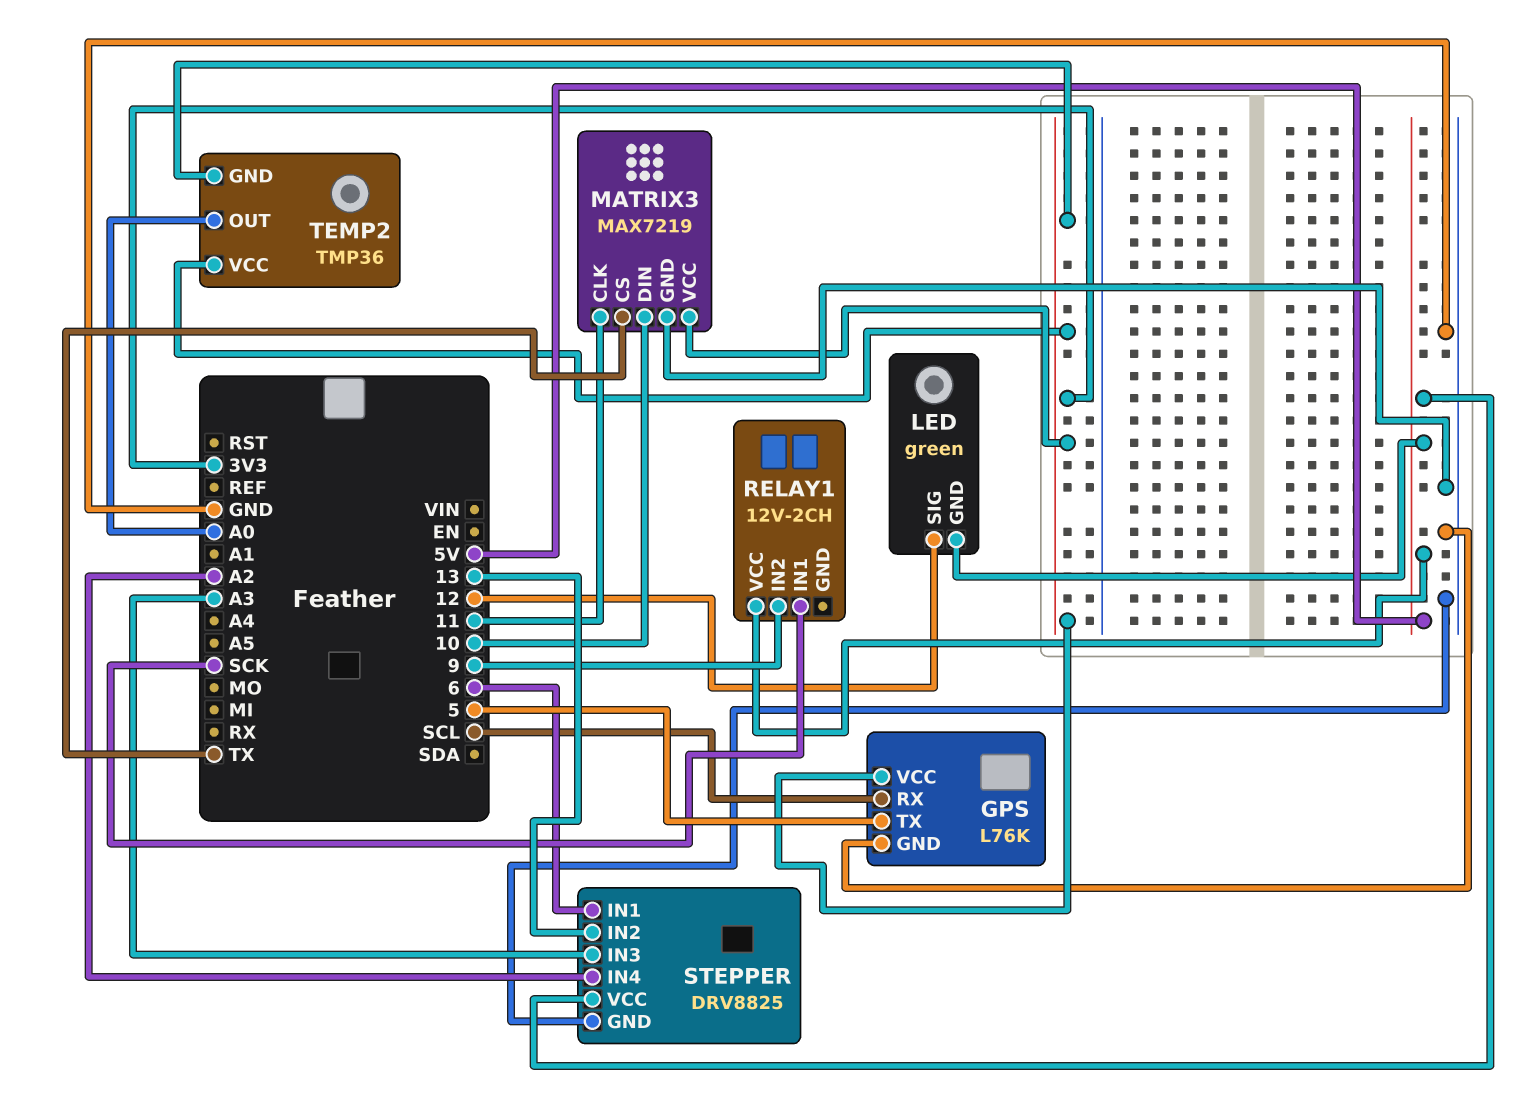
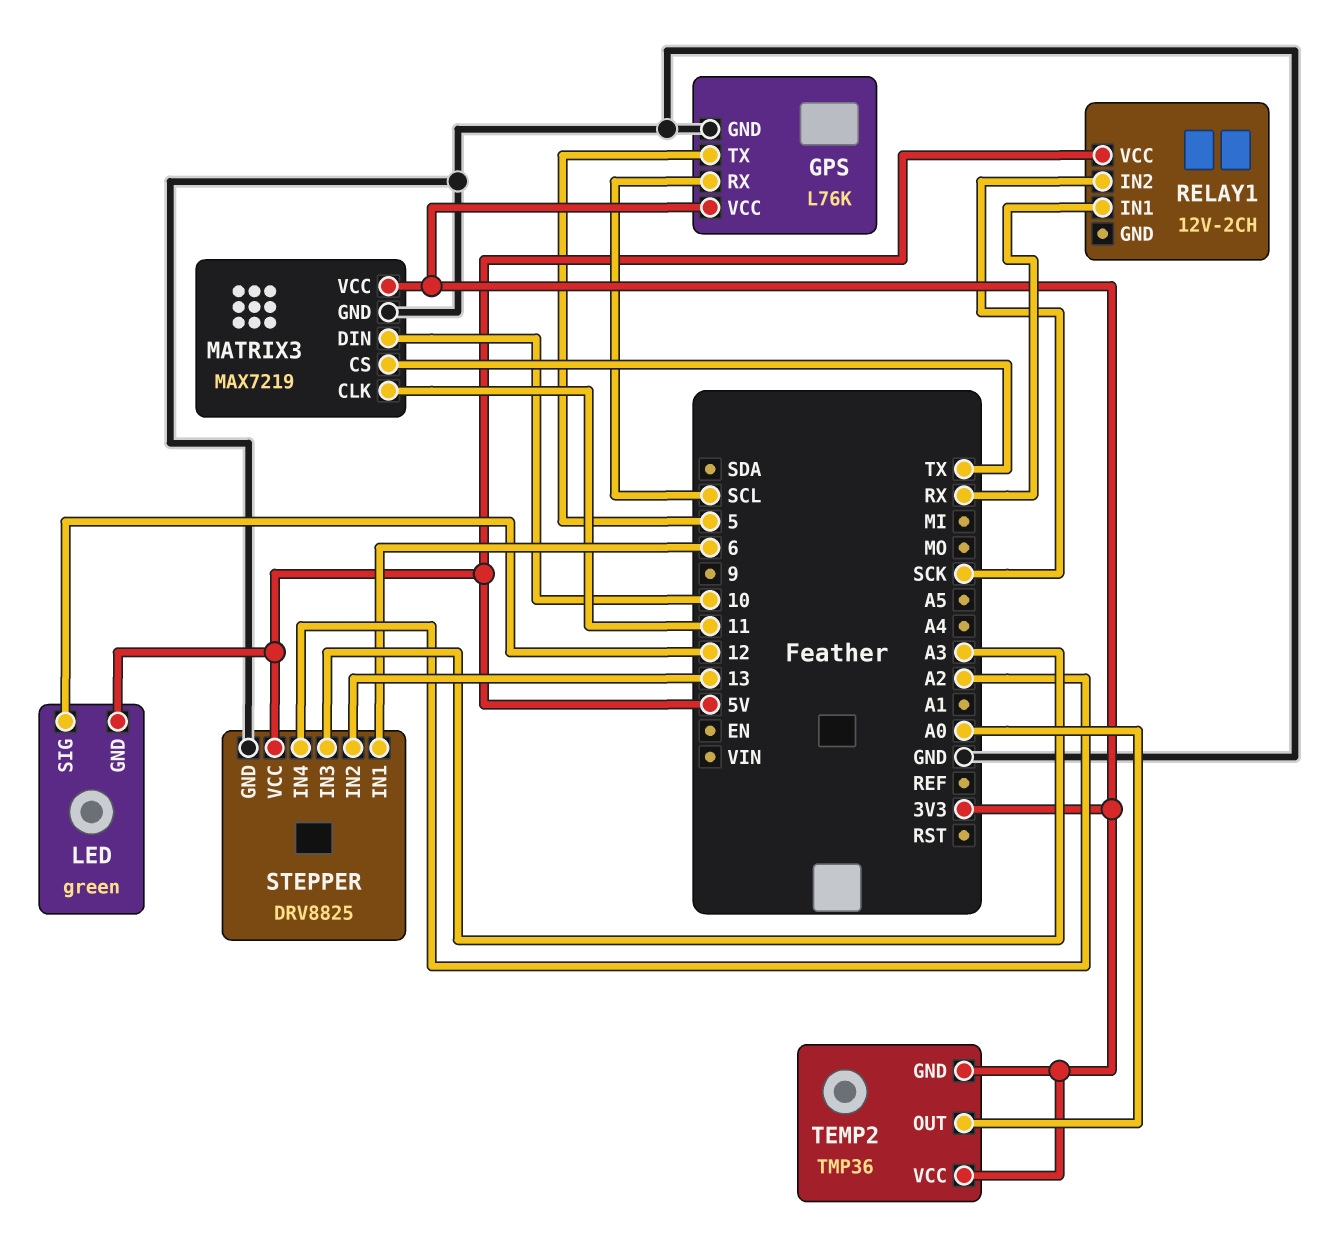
RELAY1 pin IN1: SCK -> RX
RELAY1 pin IN2: 9 -> SCK

